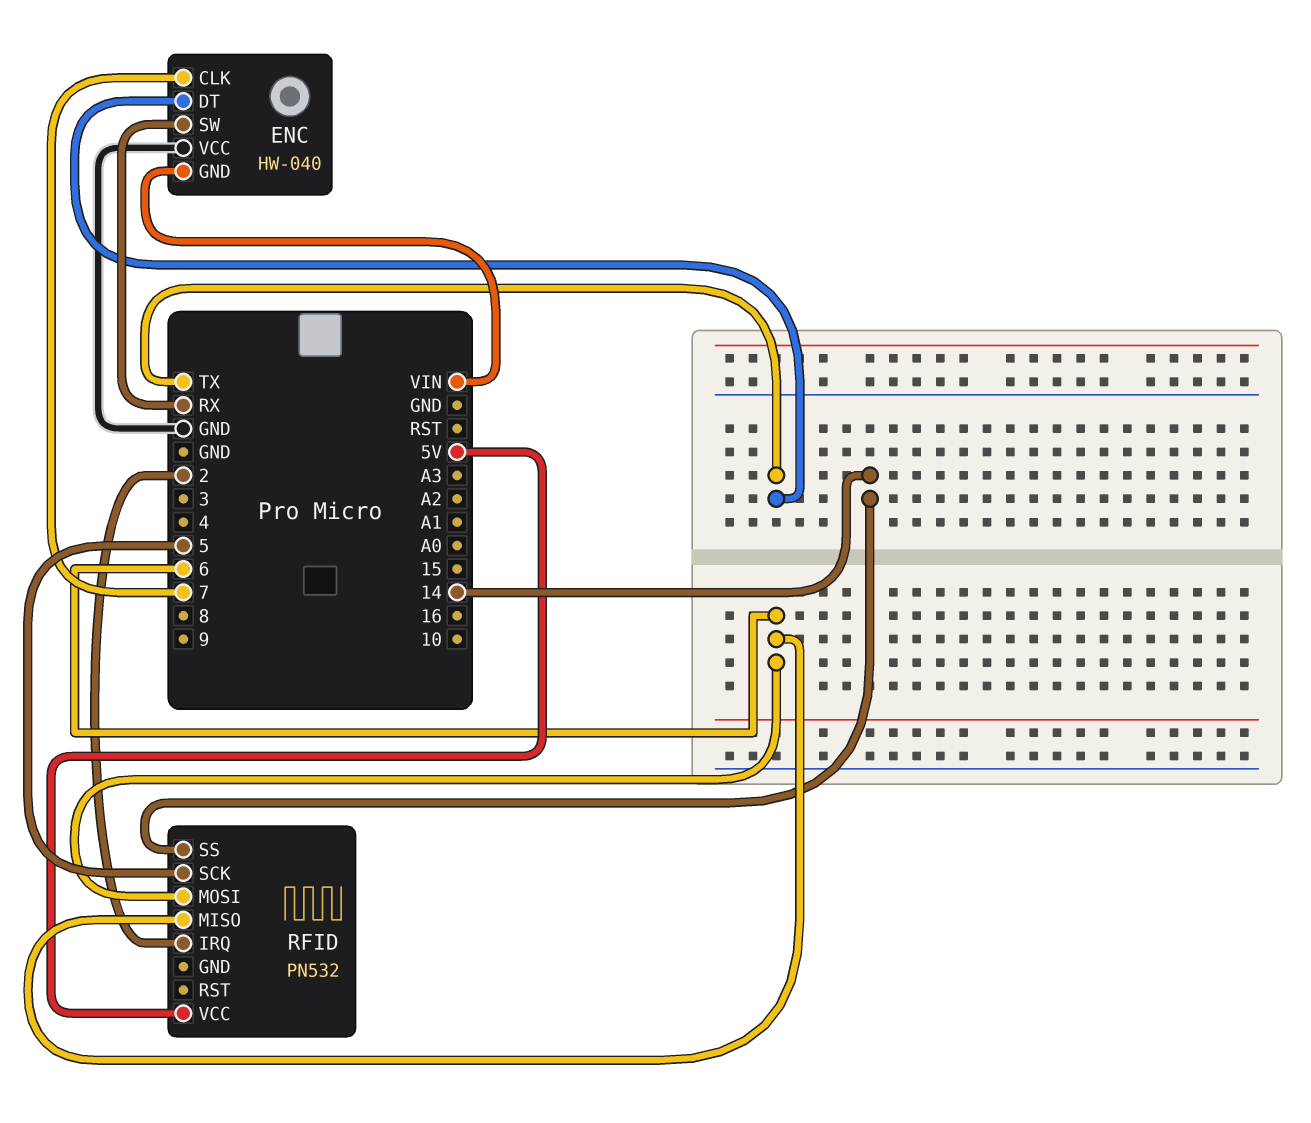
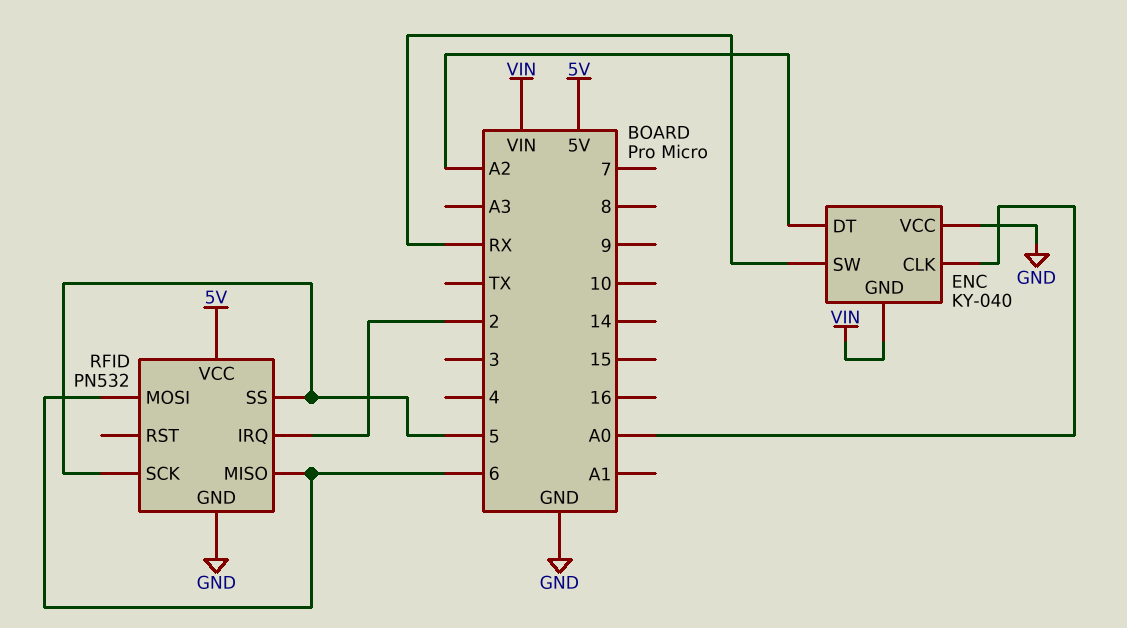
ENC: HW-040 -> KY-040
ENC pin CLK: 7 -> A0
ENC pin DT: TX -> A2
RFID pin GND: none -> GND
RFID pin SS: 14 -> 5

